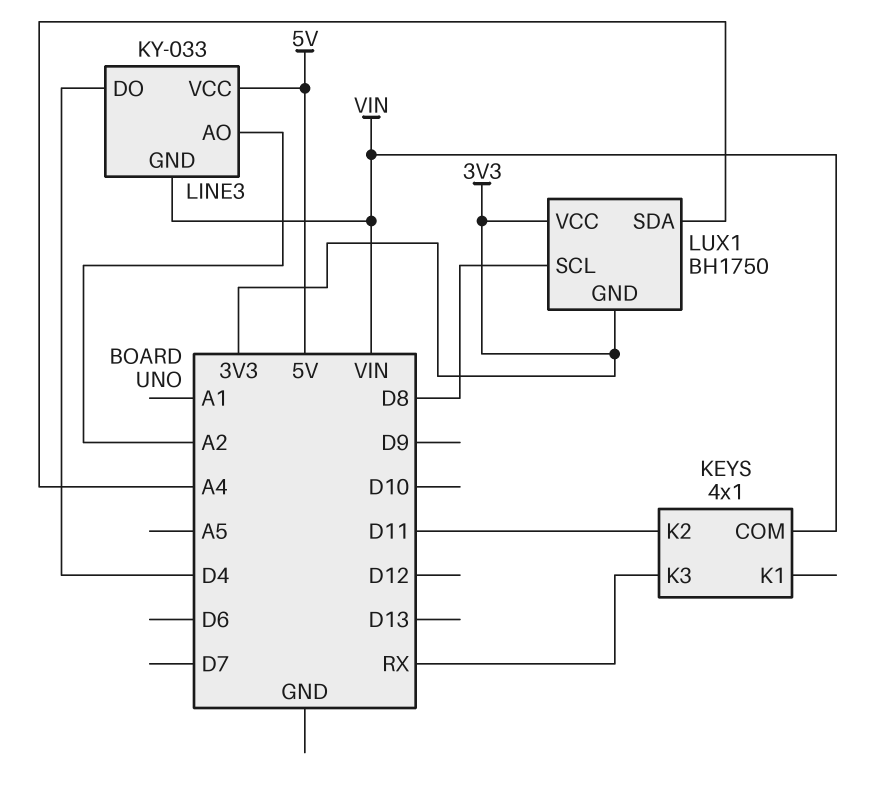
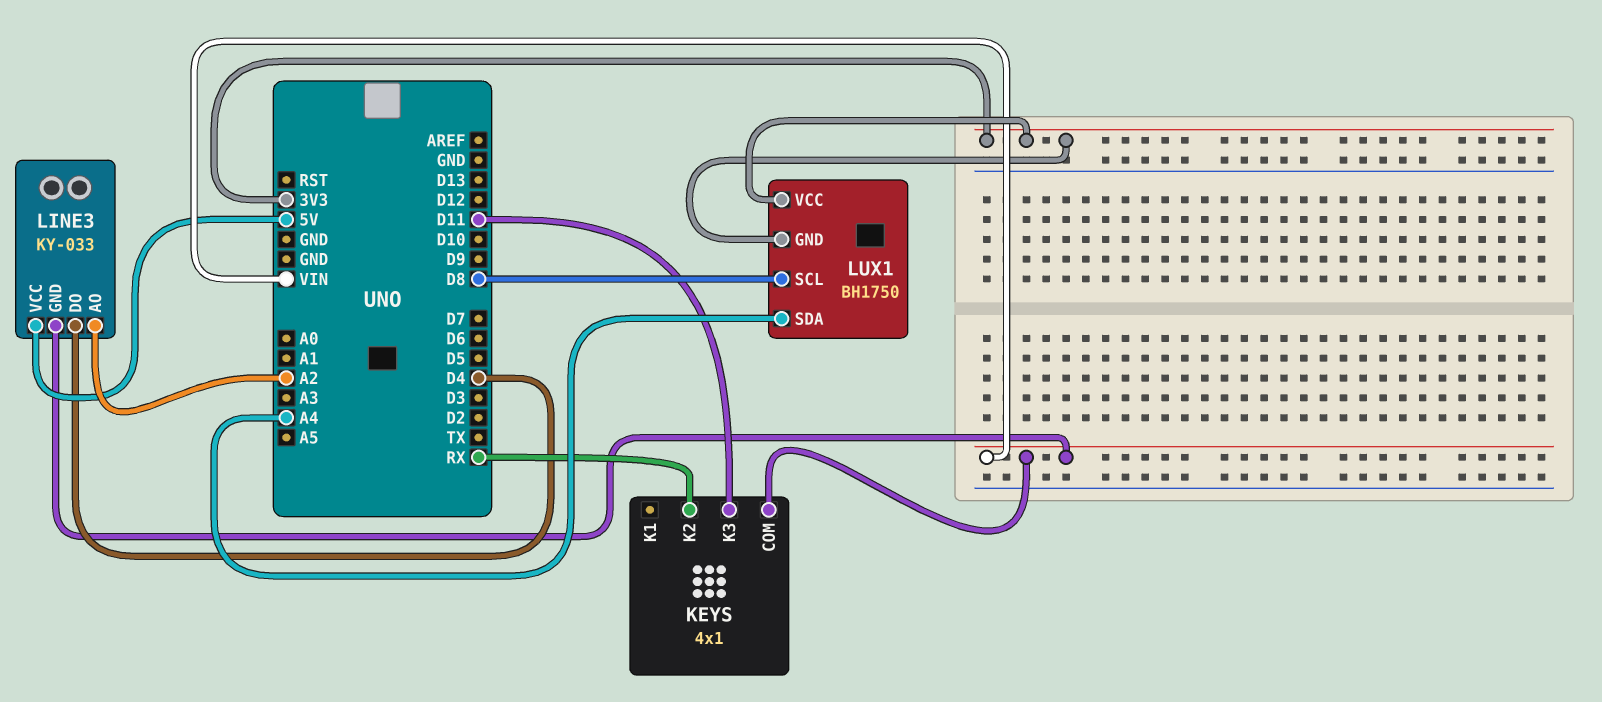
KEYS pin K2: D11 -> RX
KEYS pin K3: RX -> D11

